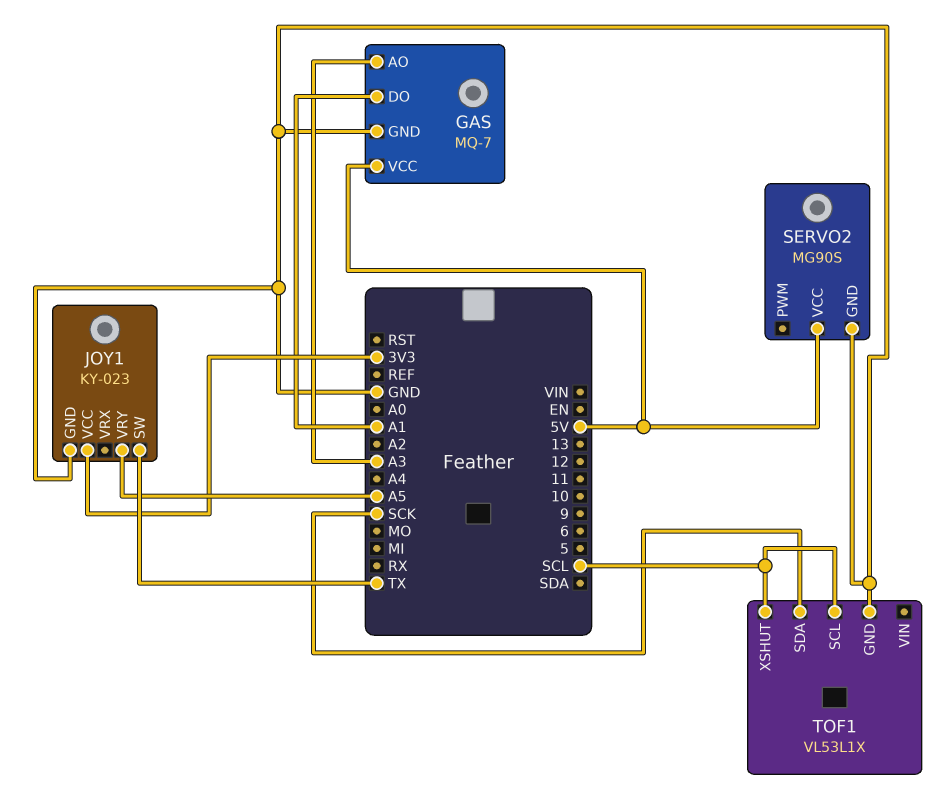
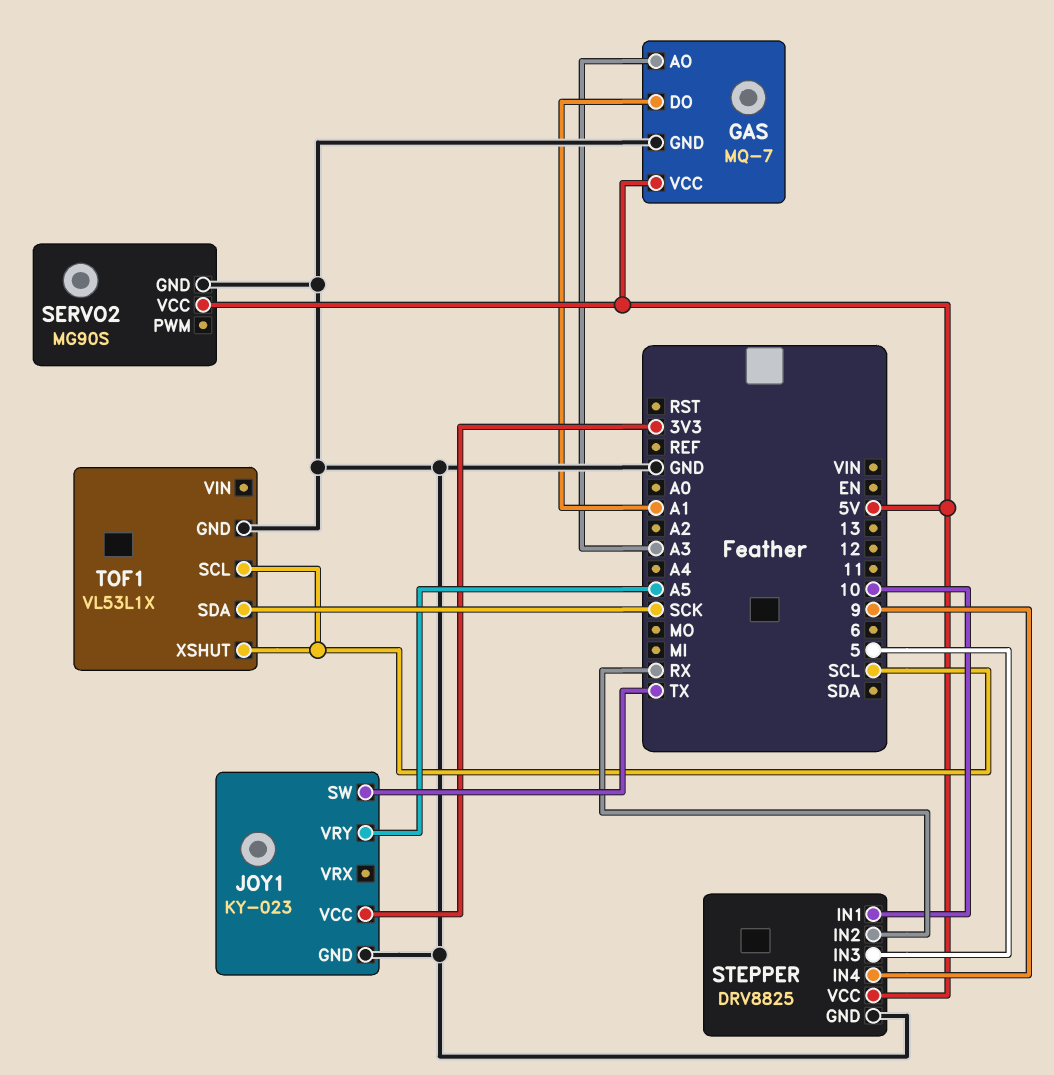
STEPPER: none -> DRV8825
STEPPER pin GND: none -> GND
STEPPER pin IN1: none -> 10
STEPPER pin IN2: none -> RX
STEPPER pin IN3: none -> 5
STEPPER pin IN4: none -> 9
STEPPER pin VCC: none -> 5V

